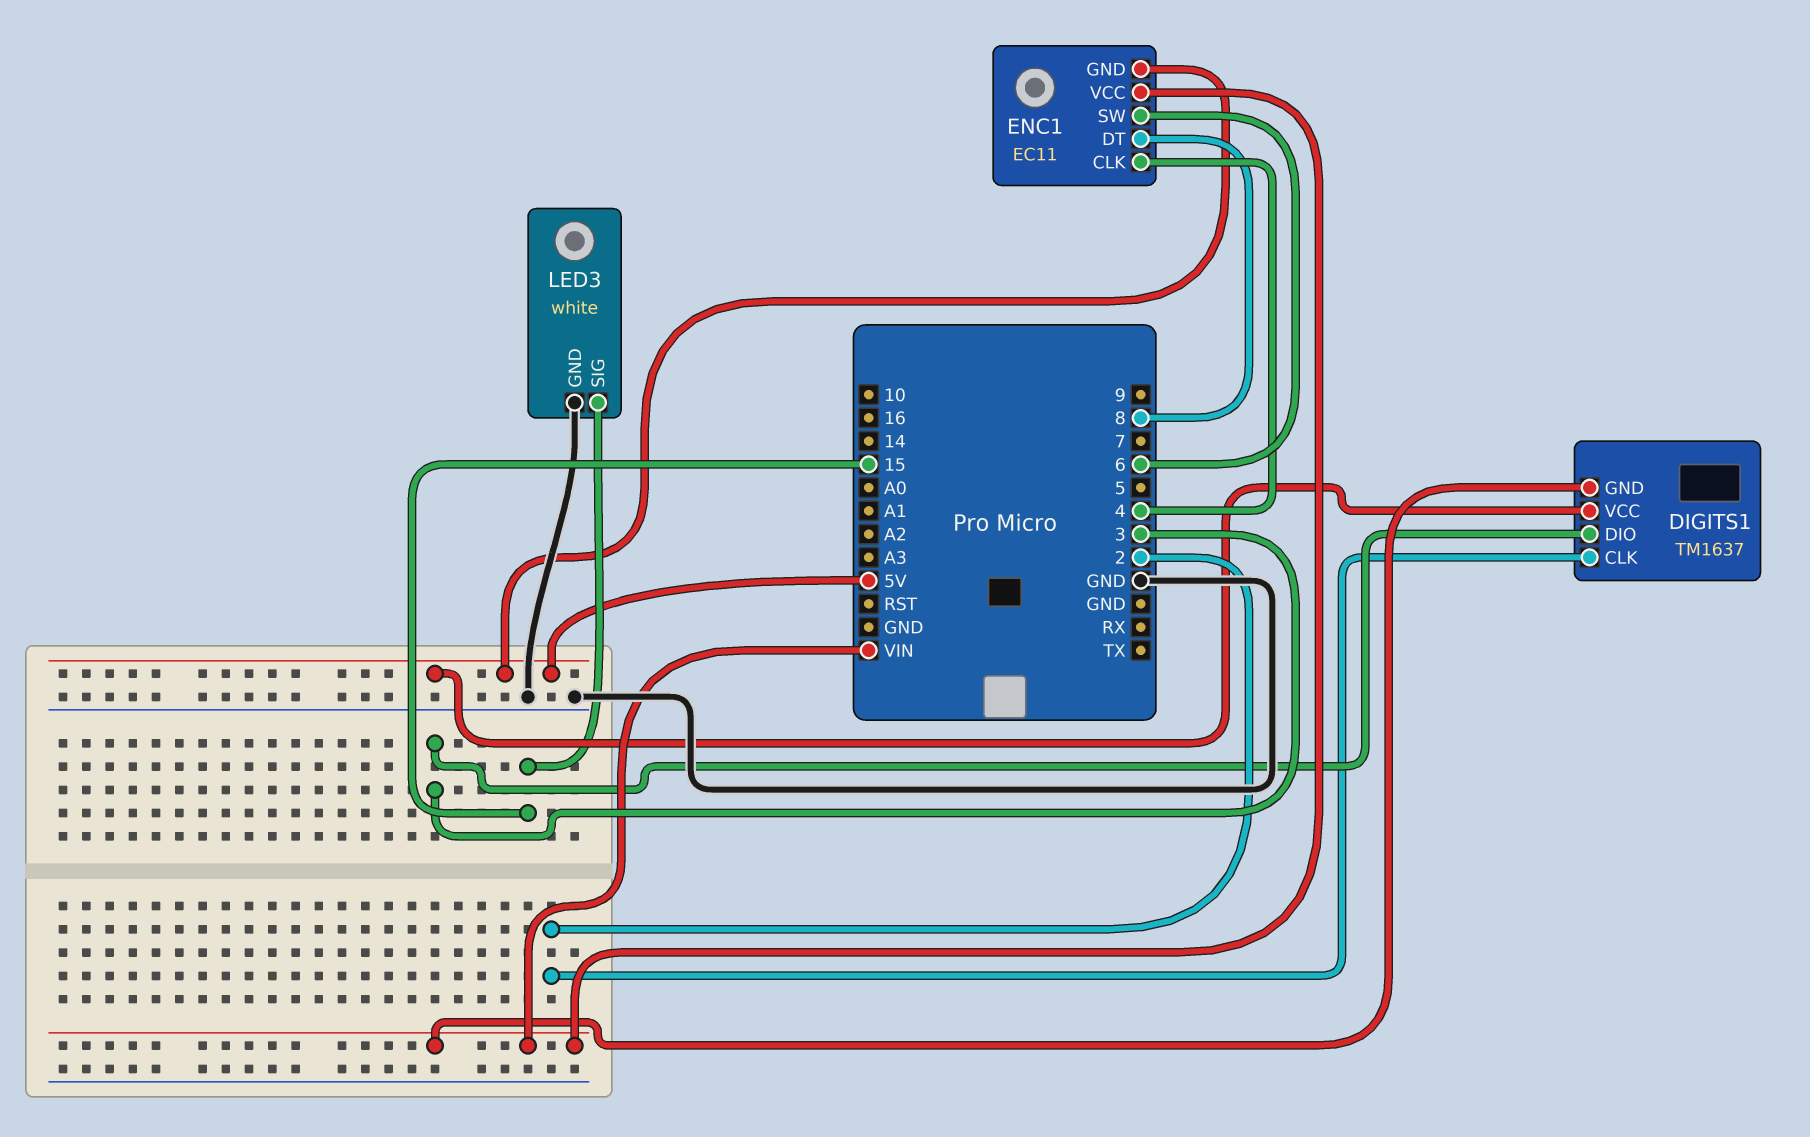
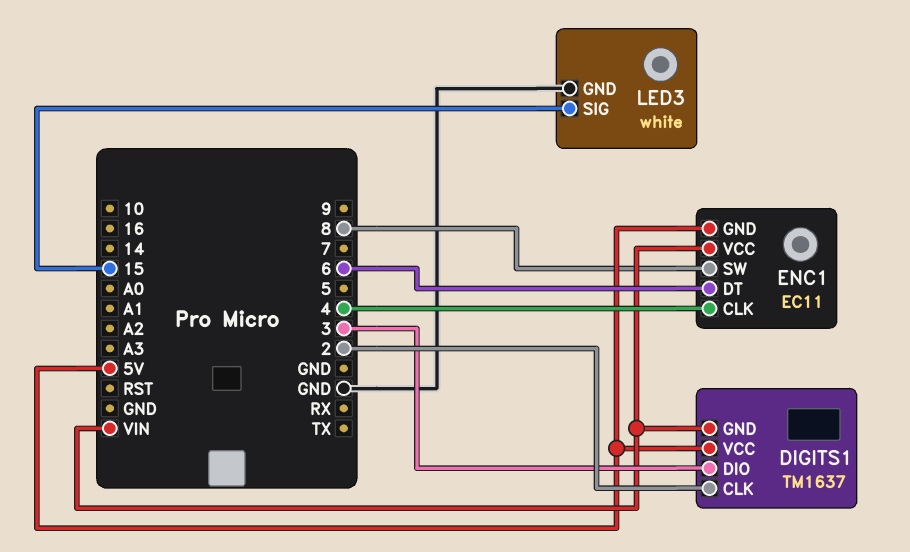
ENC1 pin DT: 8 -> 6
ENC1 pin SW: 6 -> 8

